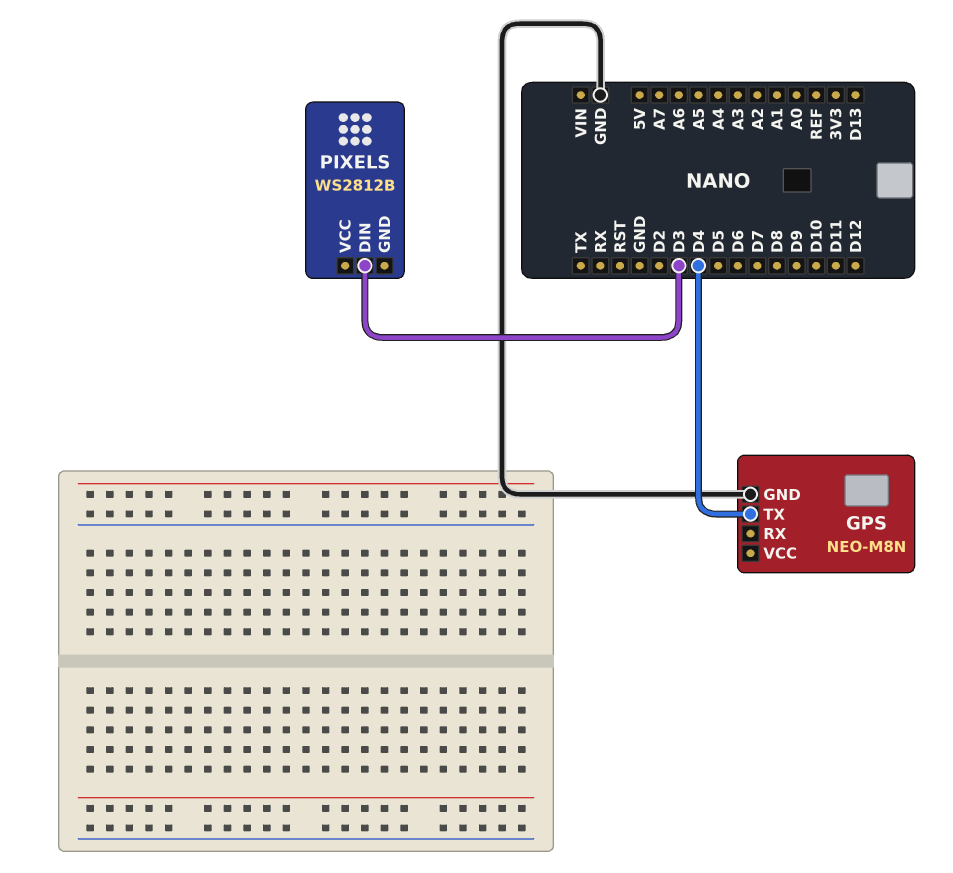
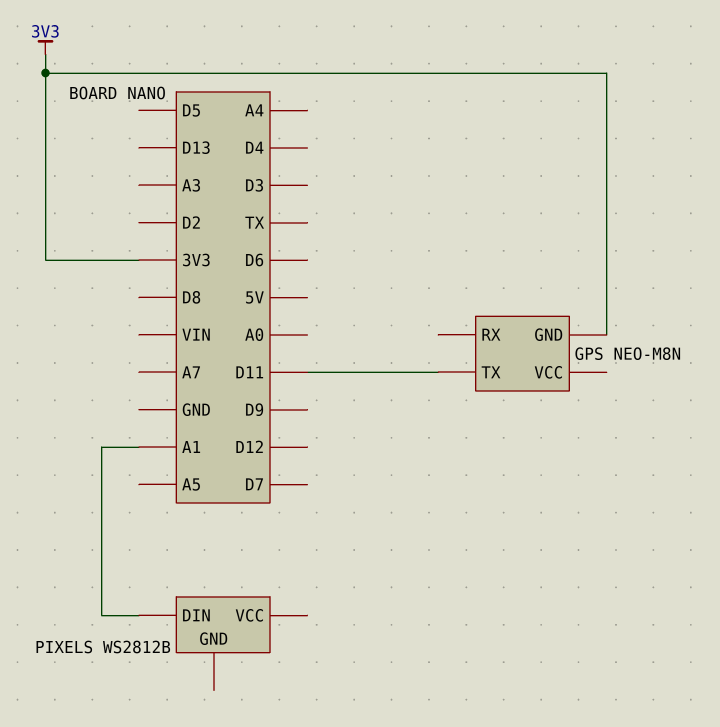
GPS pin GND: GND -> 3V3
GPS pin TX: D4 -> D11
PIXELS pin DIN: D3 -> A1

